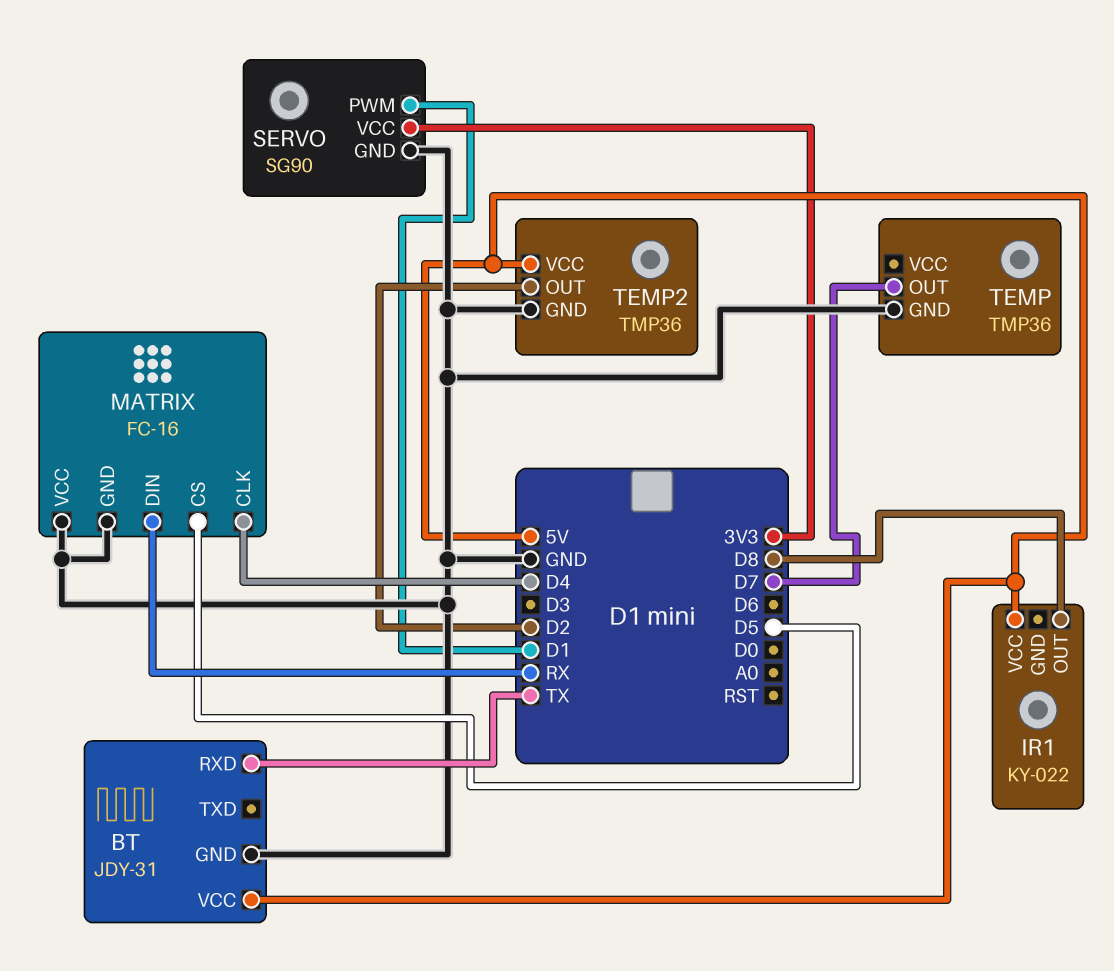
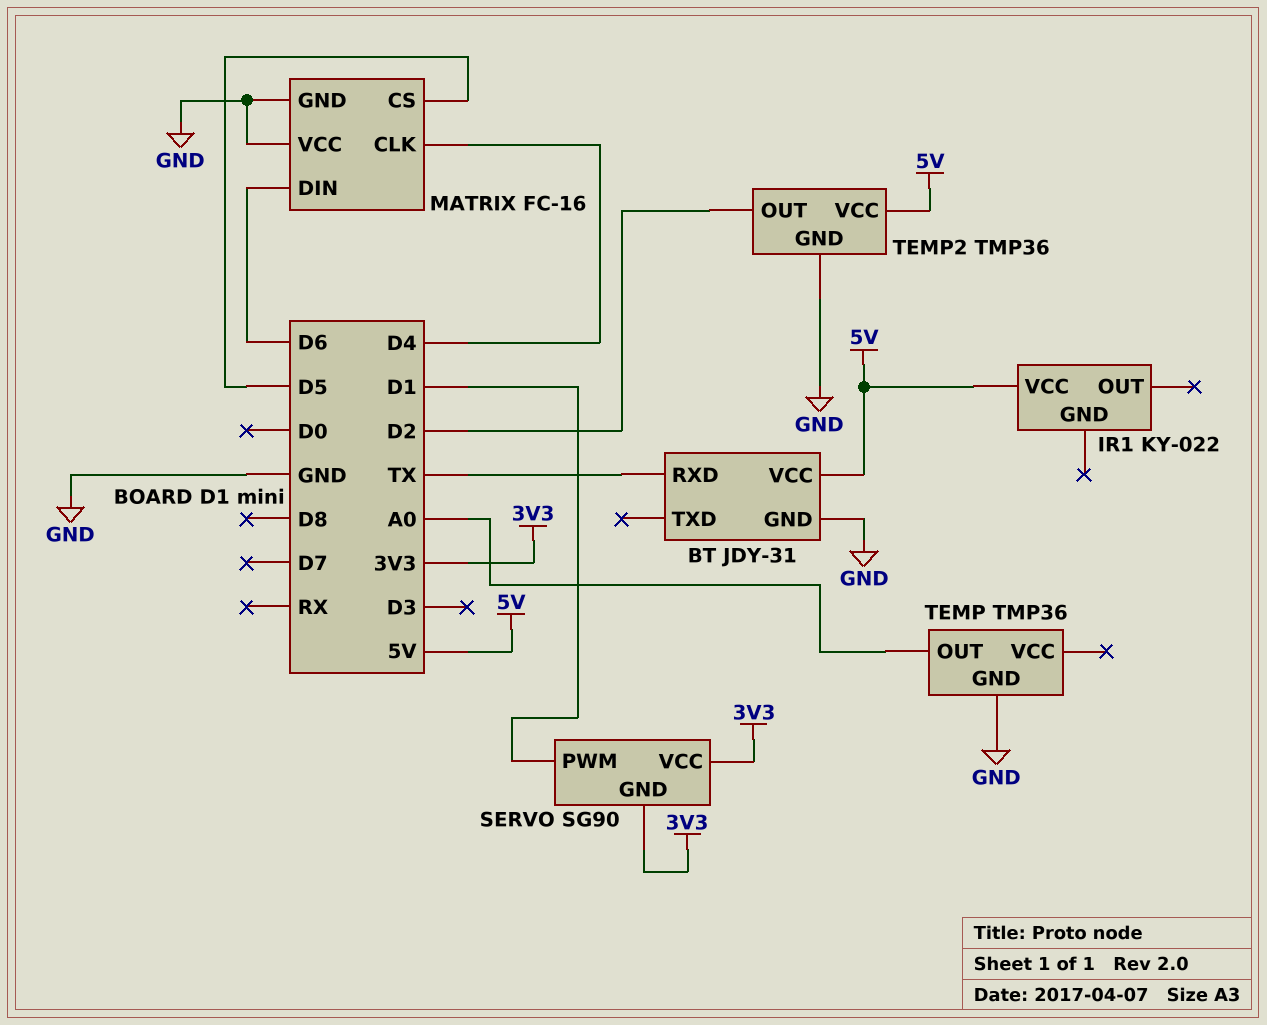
IR1 pin OUT: D8 -> none
MATRIX pin DIN: RX -> D6
SERVO pin GND: GND -> 3V3
TEMP pin OUT: D7 -> A0

